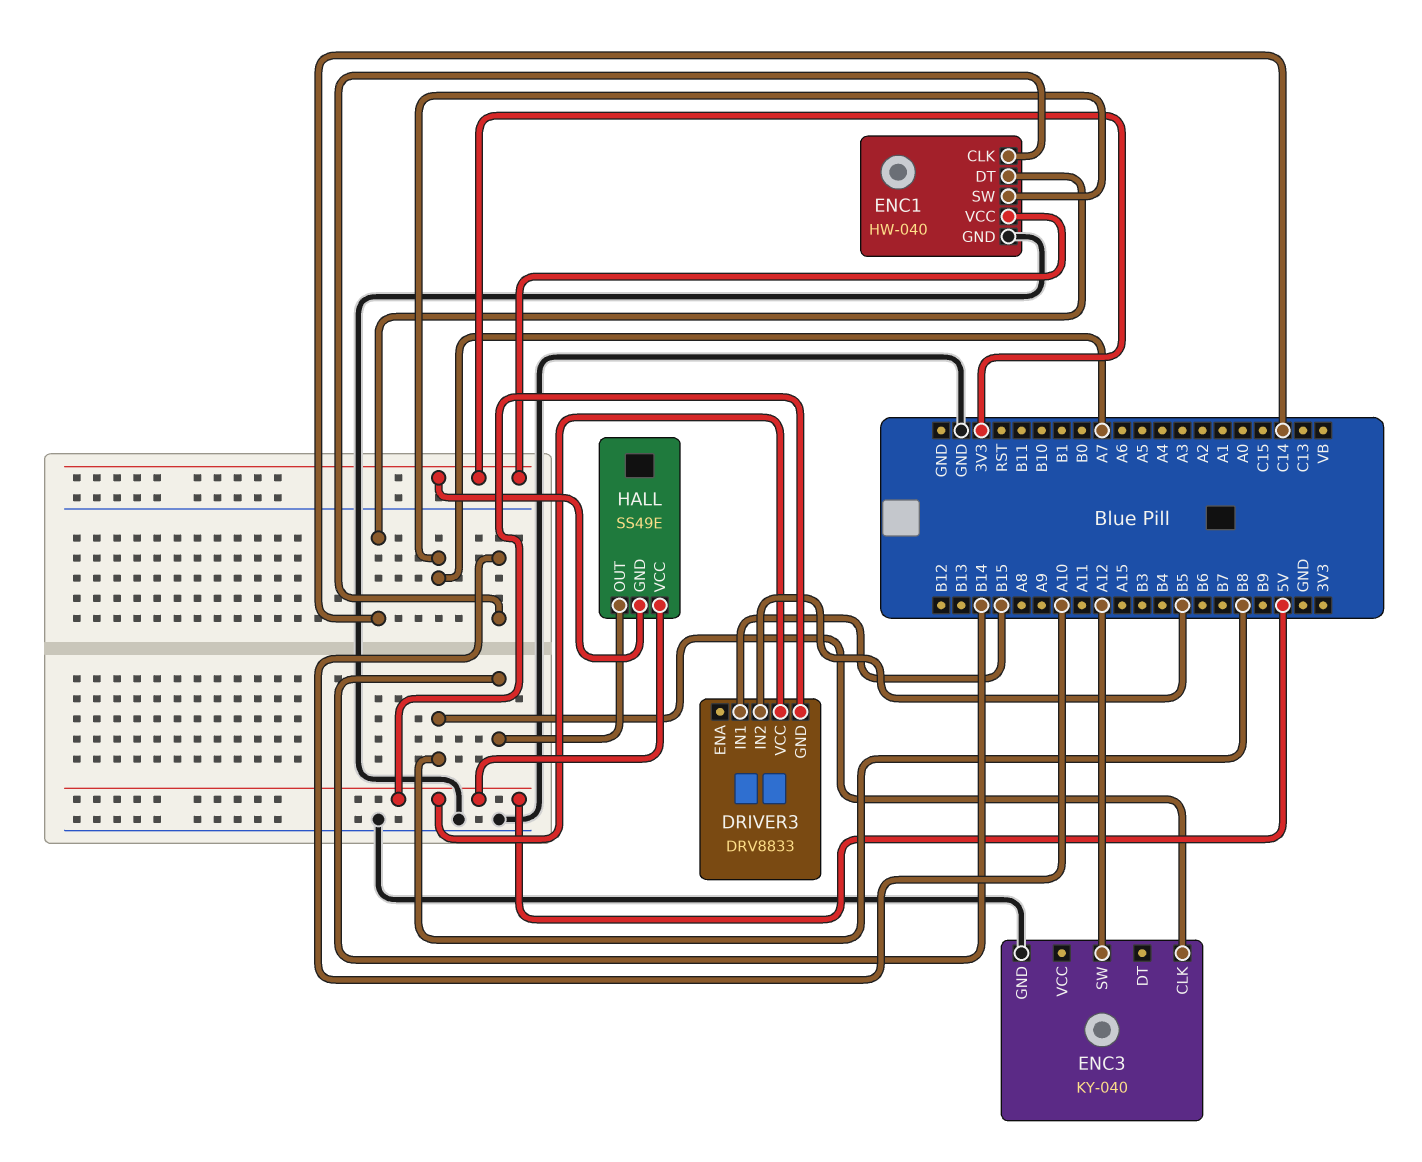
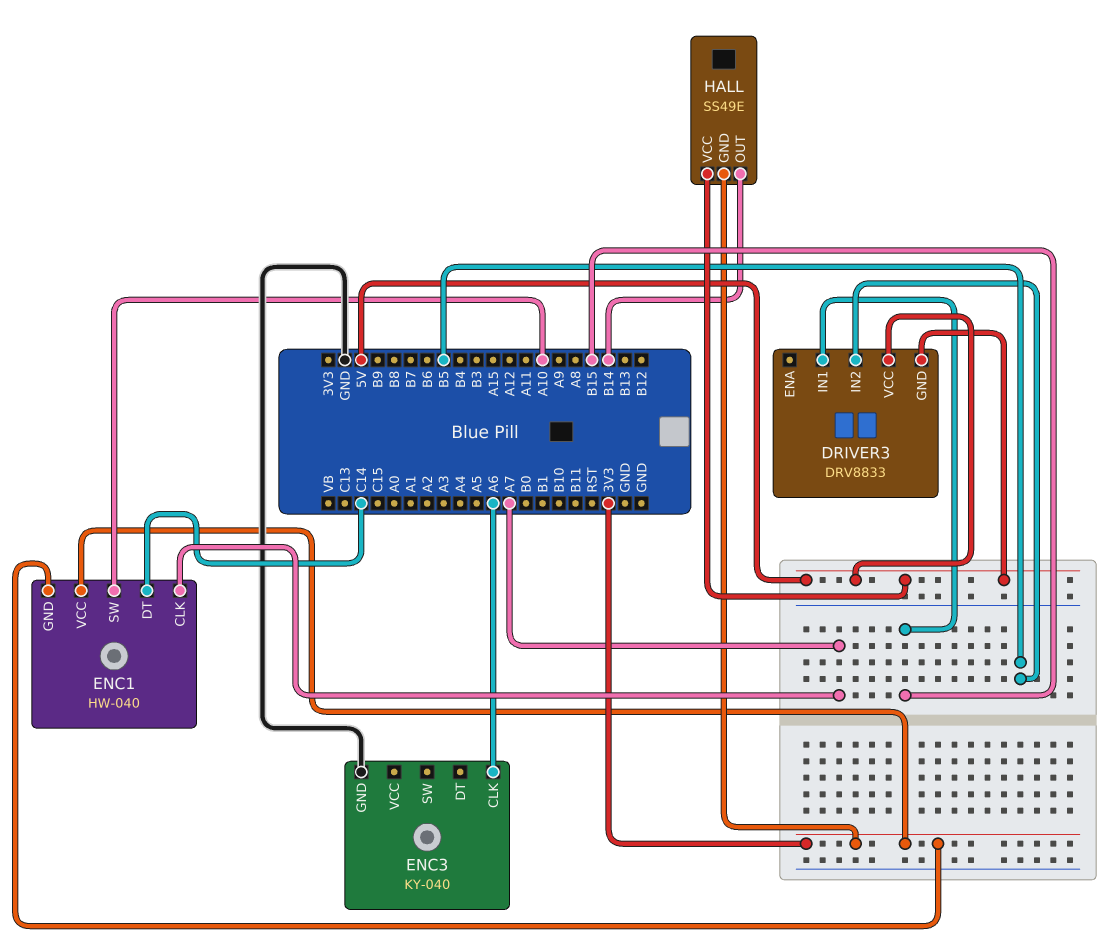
ENC1 pin CLK: A10 -> A7
ENC1 pin GND: GND -> 3V3
ENC1 pin SW: A7 -> A10
ENC3 pin CLK: B8 -> A6
ENC3 pin SW: A12 -> none

